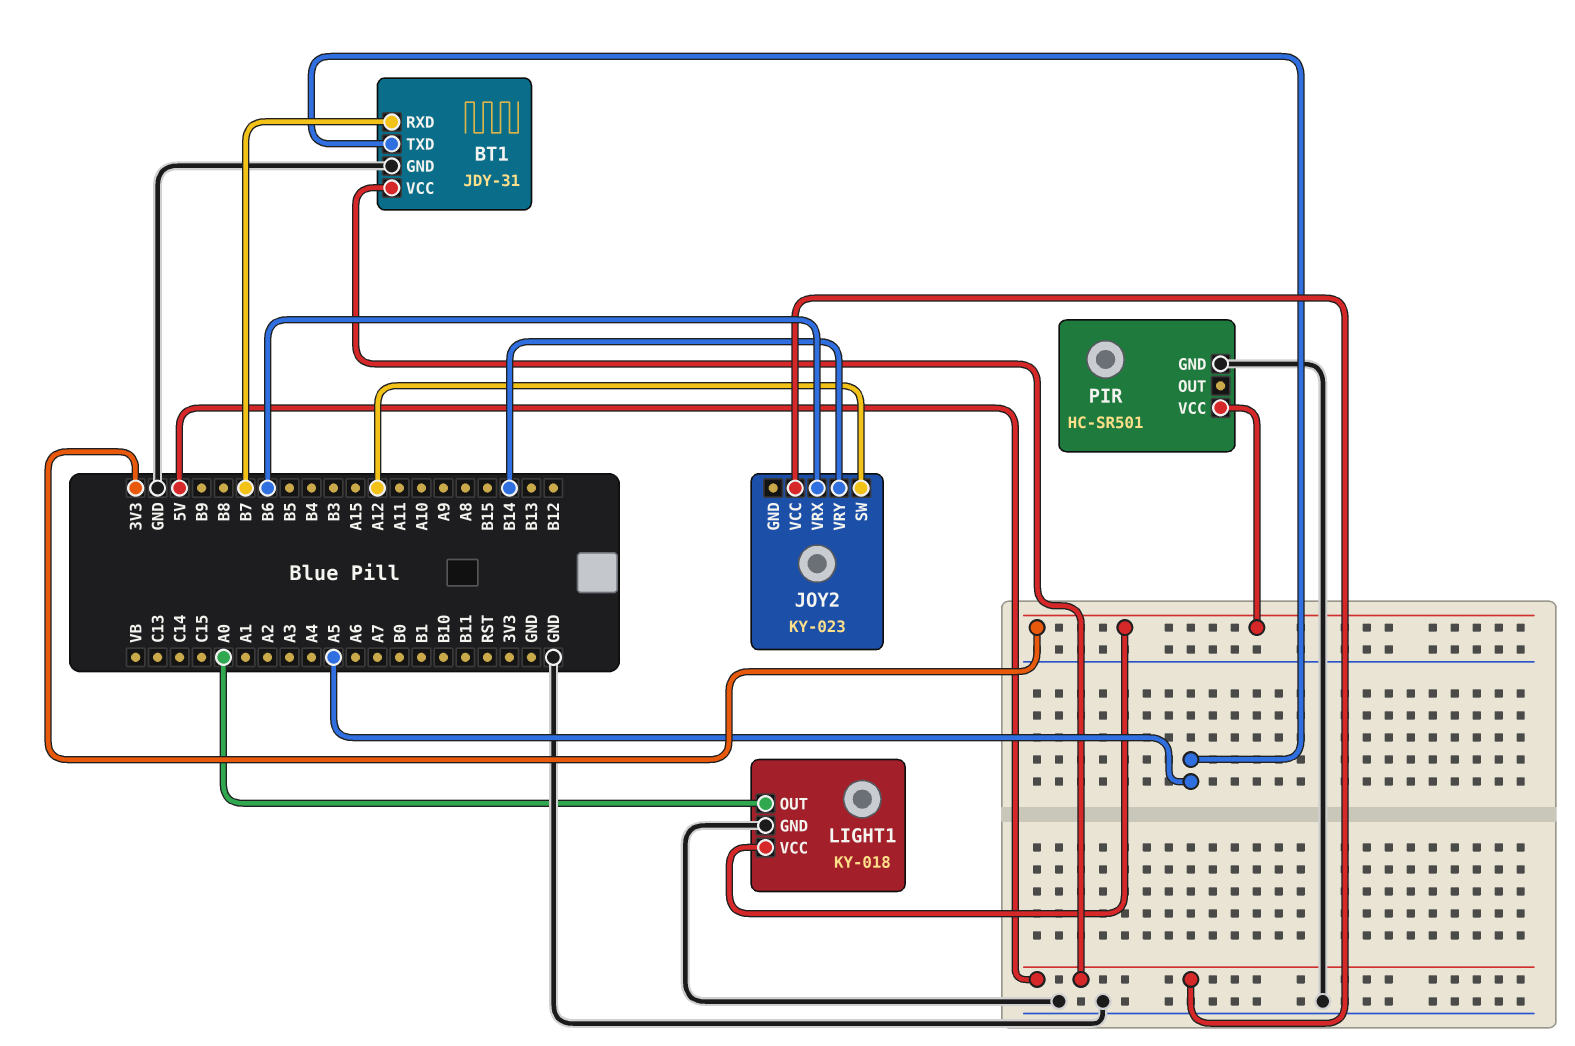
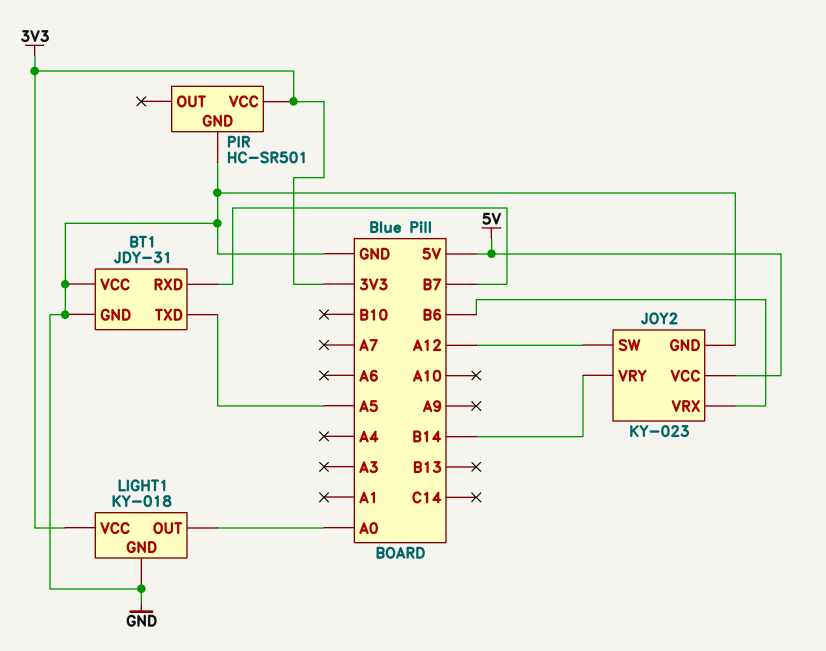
BT1 pin VCC: 5V -> GND
JOY2 pin GND: none -> GND

